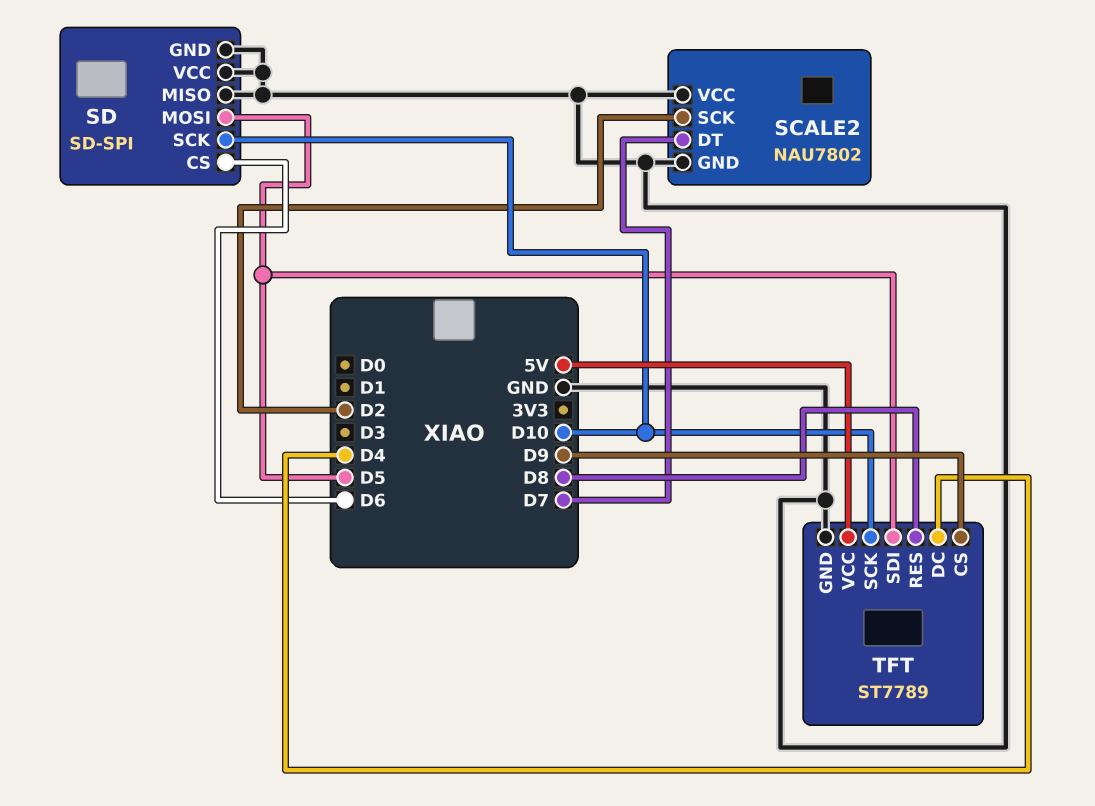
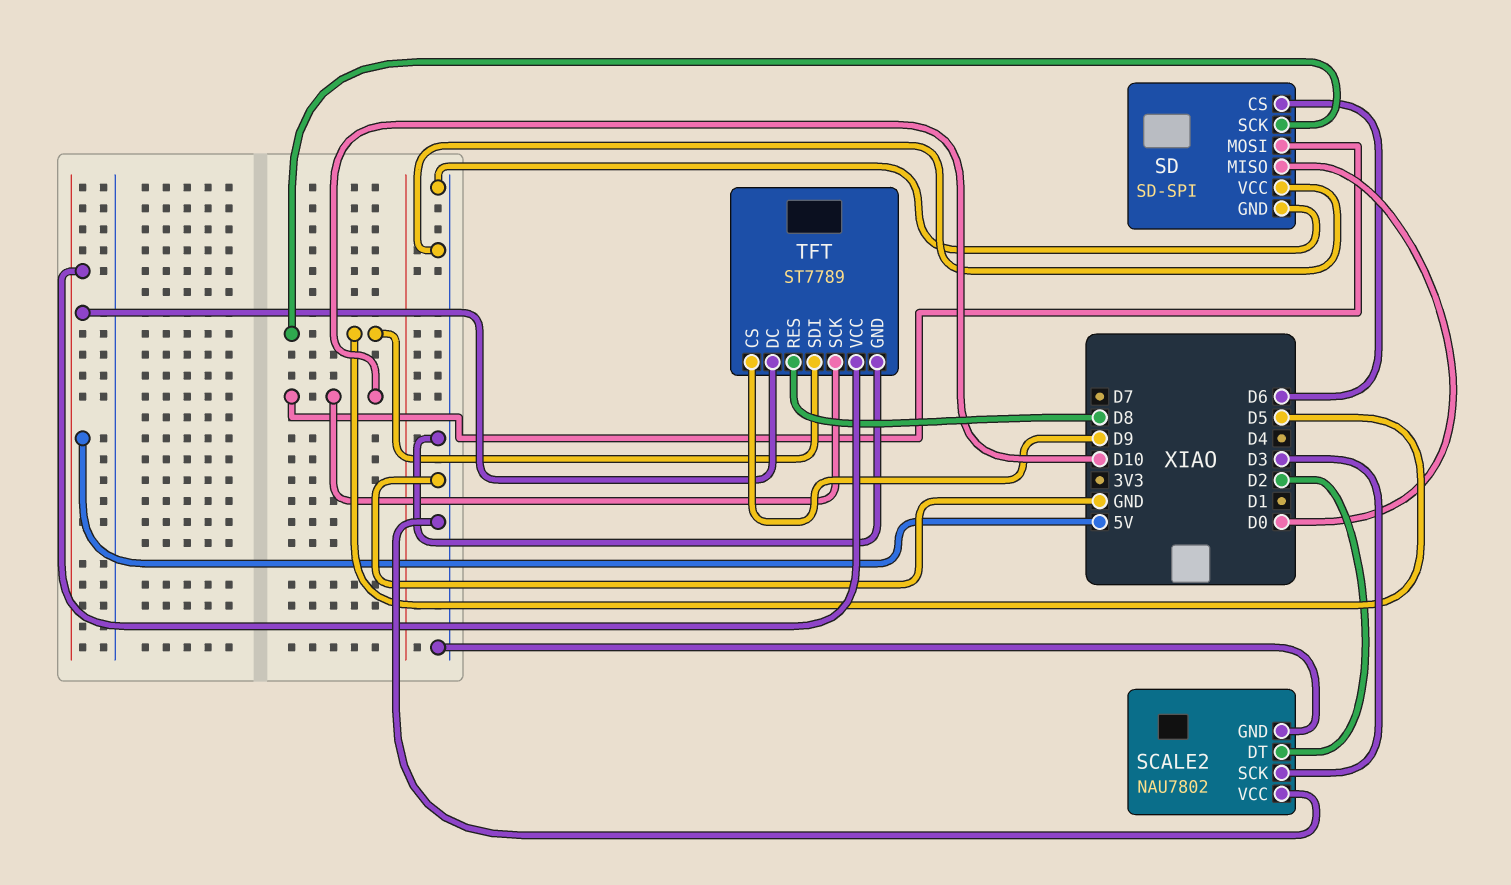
SCALE2 pin DT: D7 -> D2
SCALE2 pin SCK: D2 -> D3
SD pin MISO: GND -> D0
SD pin MOSI: D5 -> D10
SD pin SCK: D10 -> D5
TFT pin DC: D4 -> 5V

